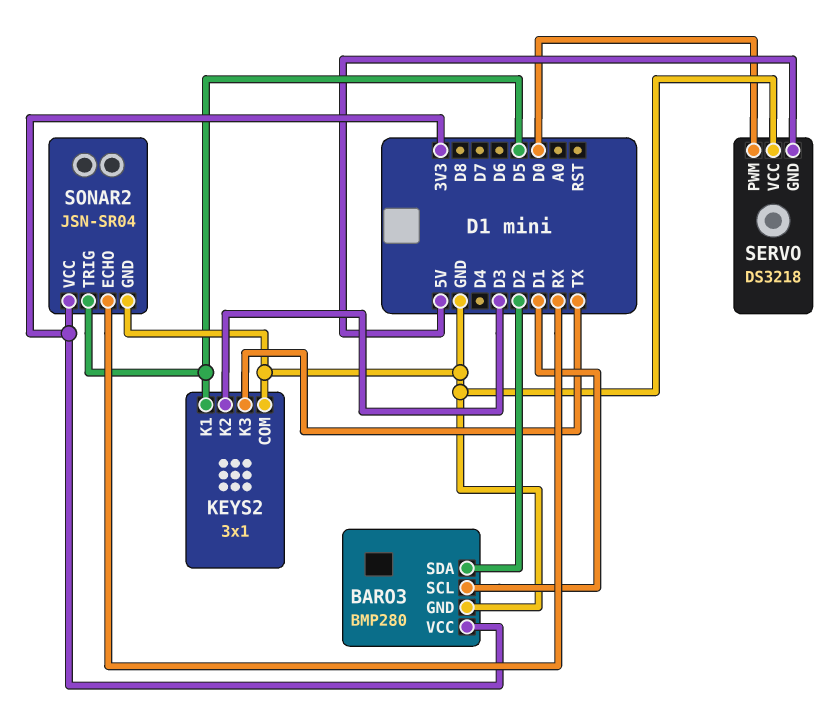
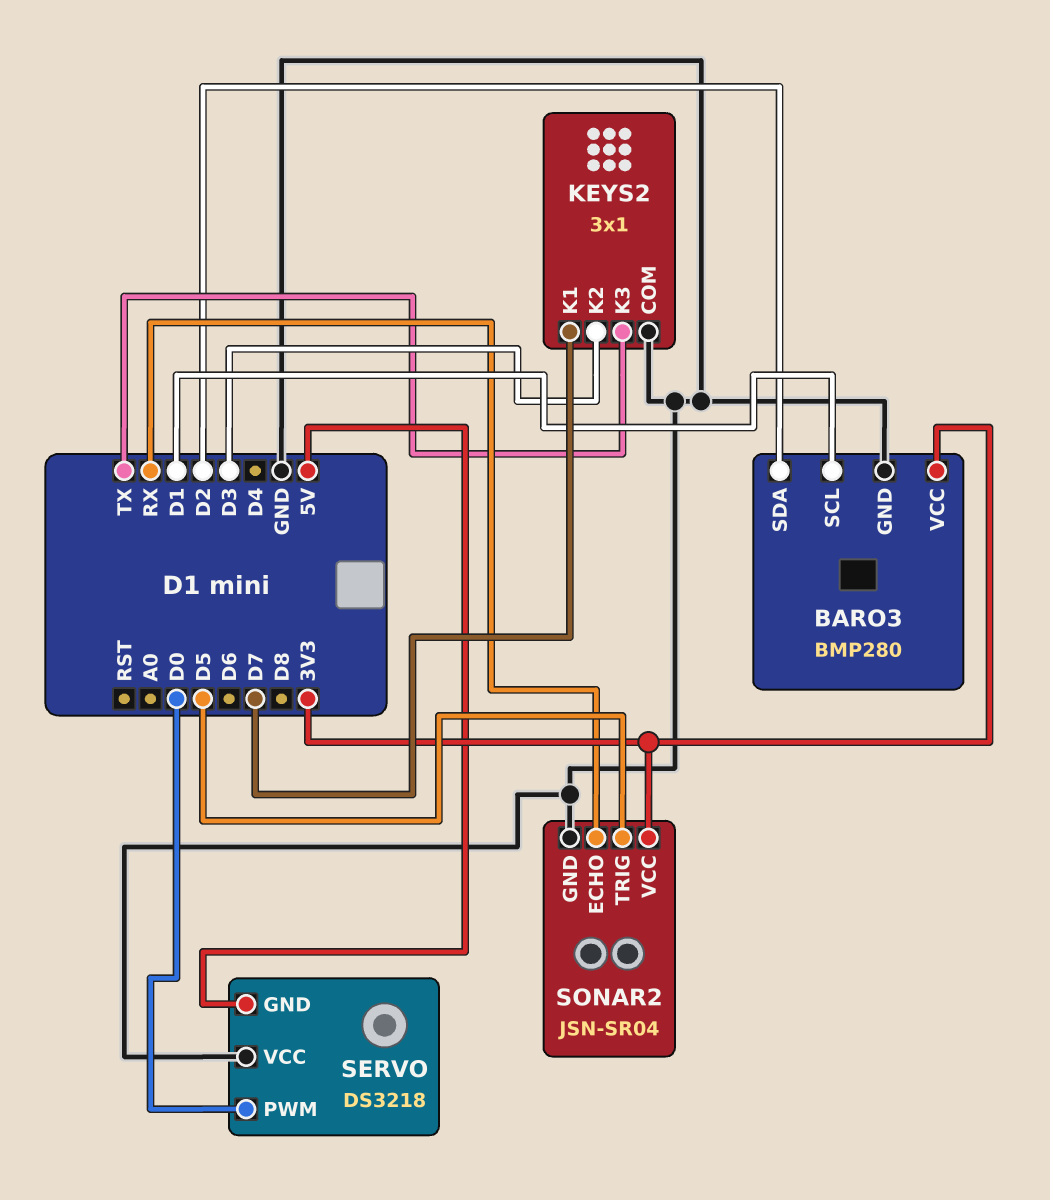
KEYS2 pin K1: D5 -> D7

